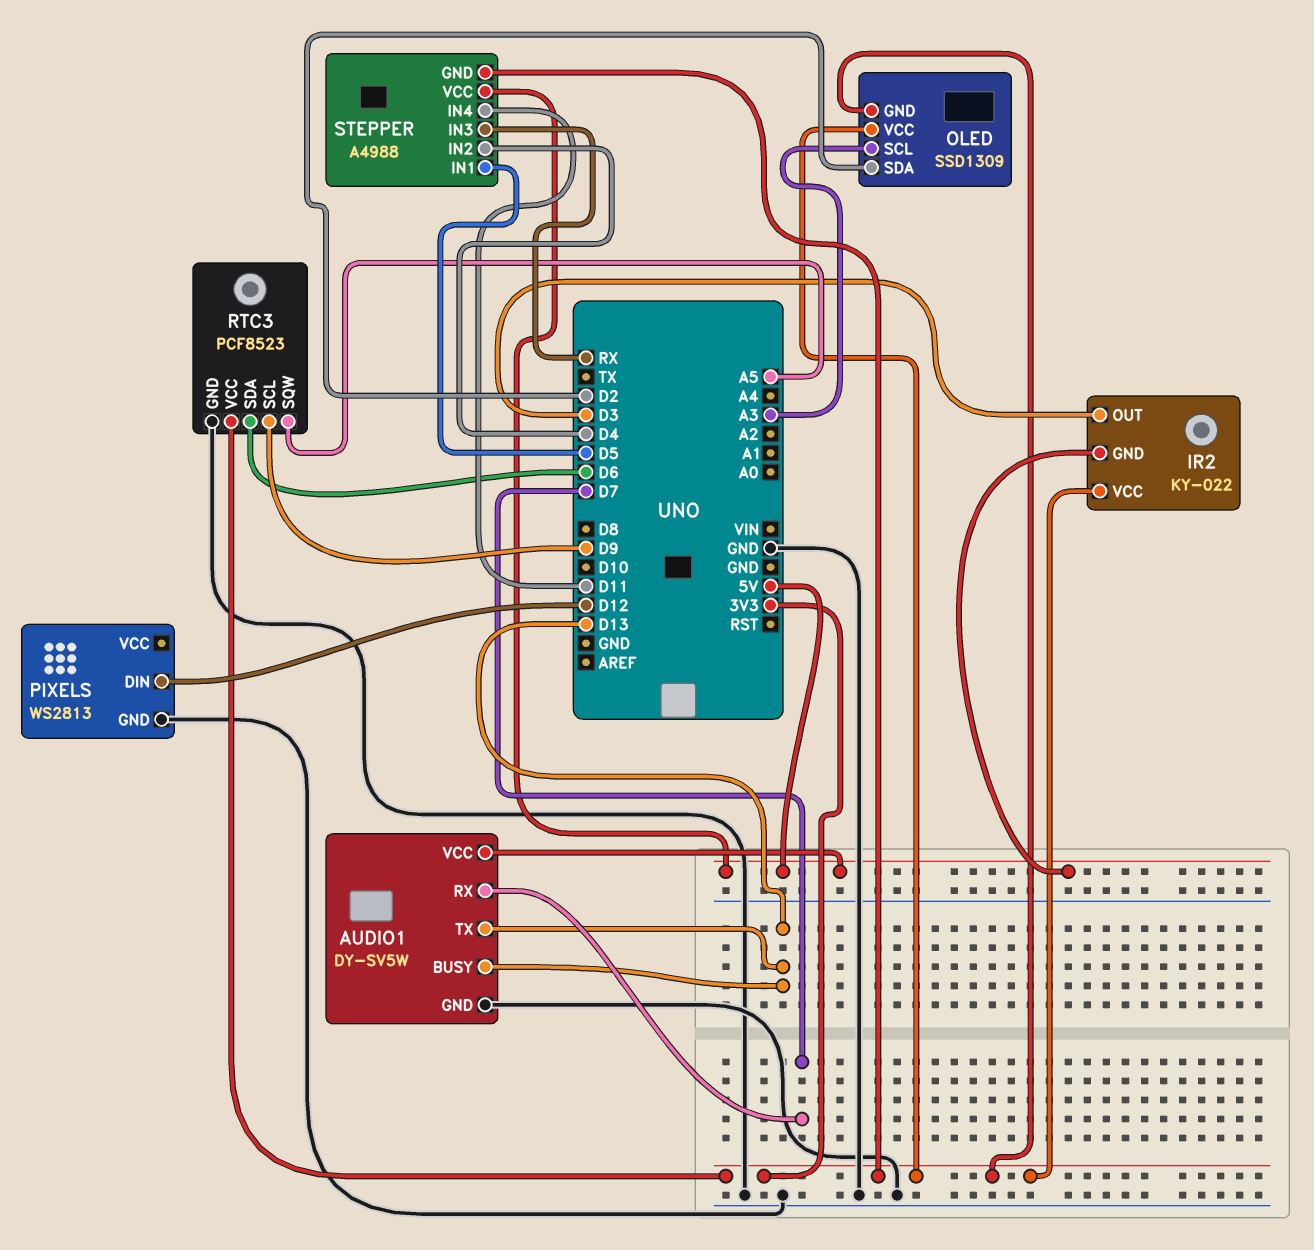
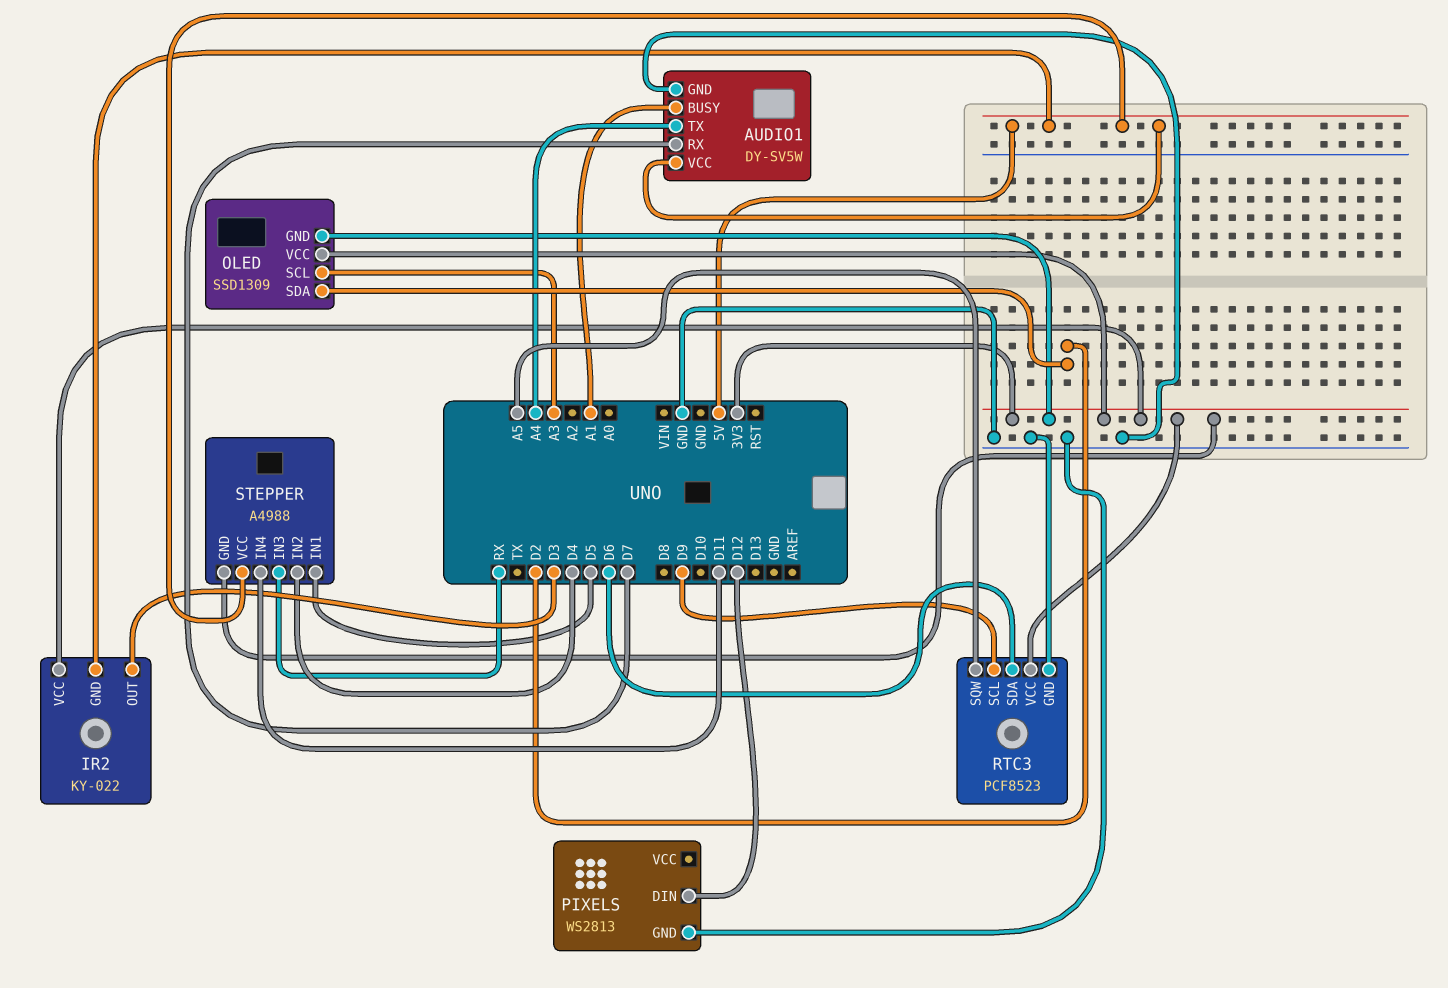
AUDIO1 pin BUSY: D13 -> A1
AUDIO1 pin TX: D13 -> A4

